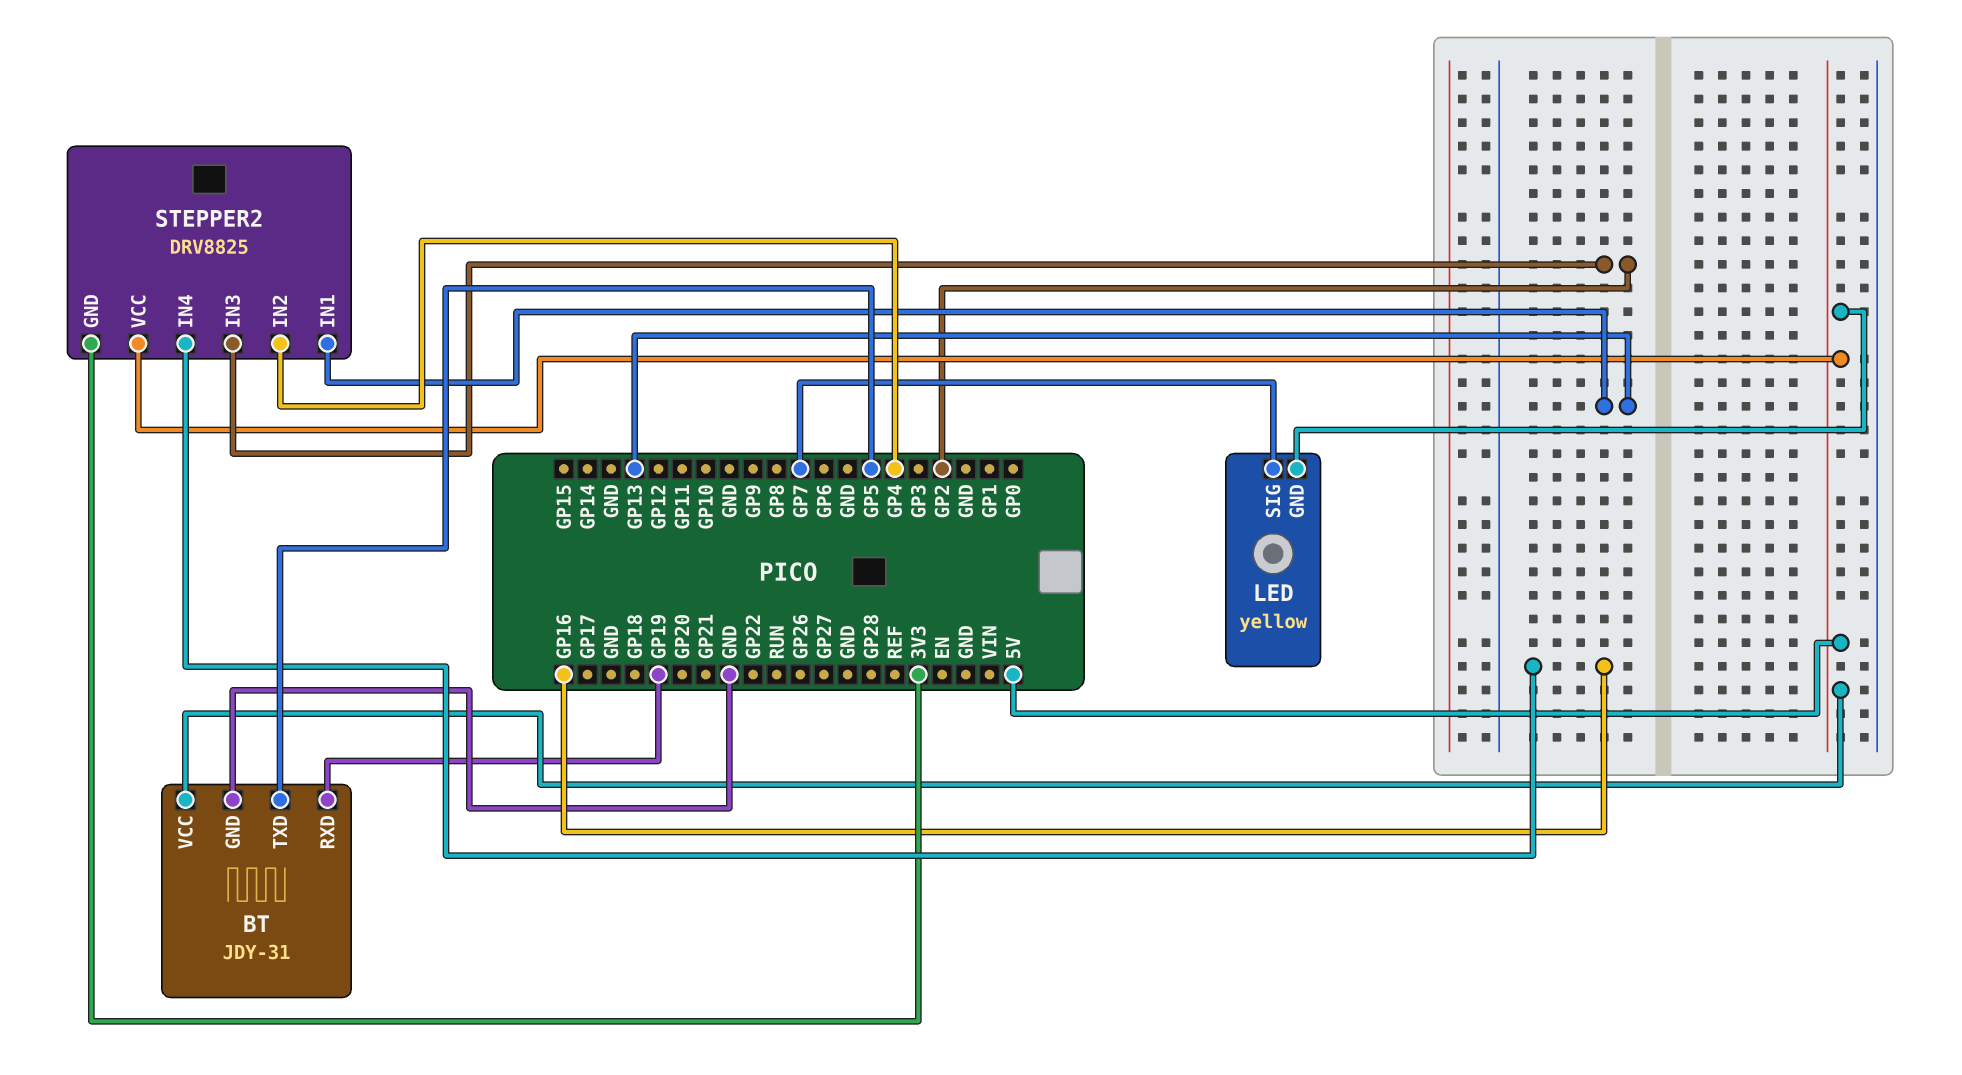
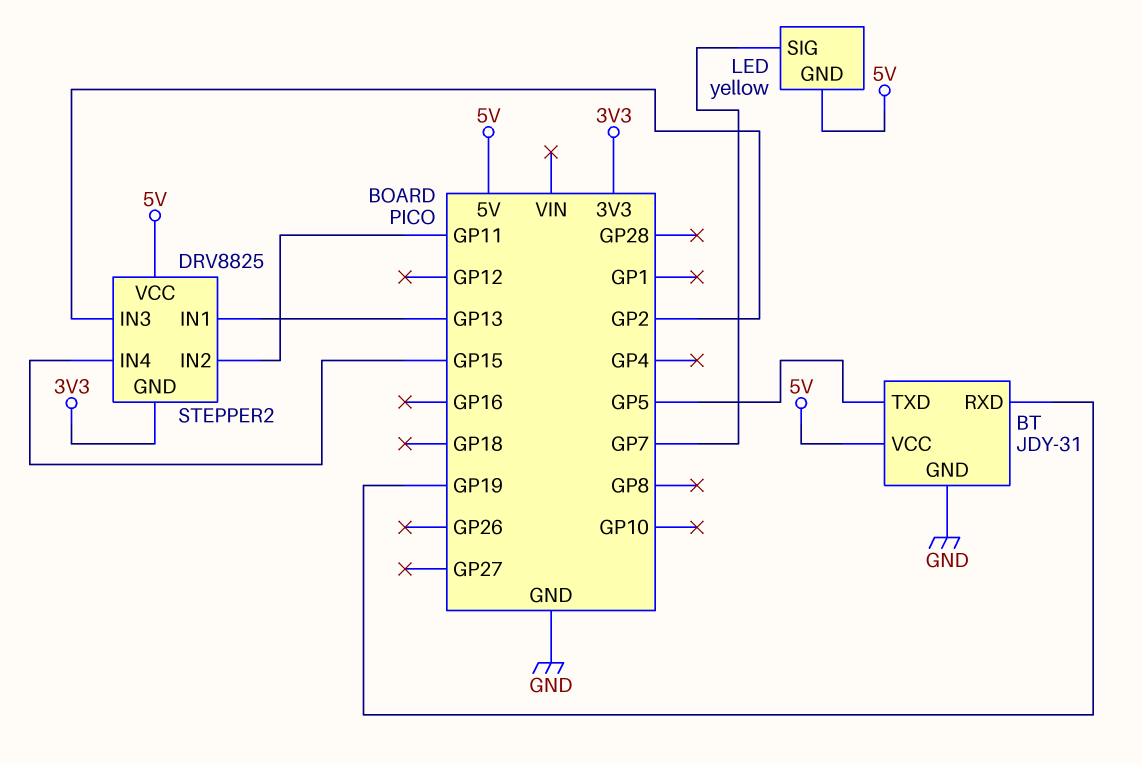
STEPPER2 pin IN2: GP4 -> GP11
STEPPER2 pin IN4: GP16 -> GP15

